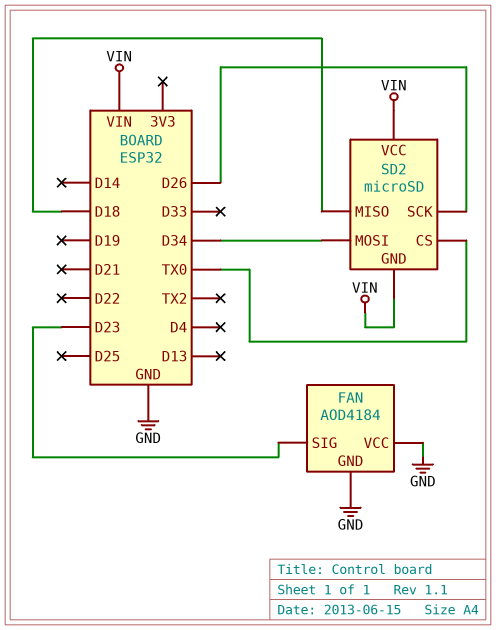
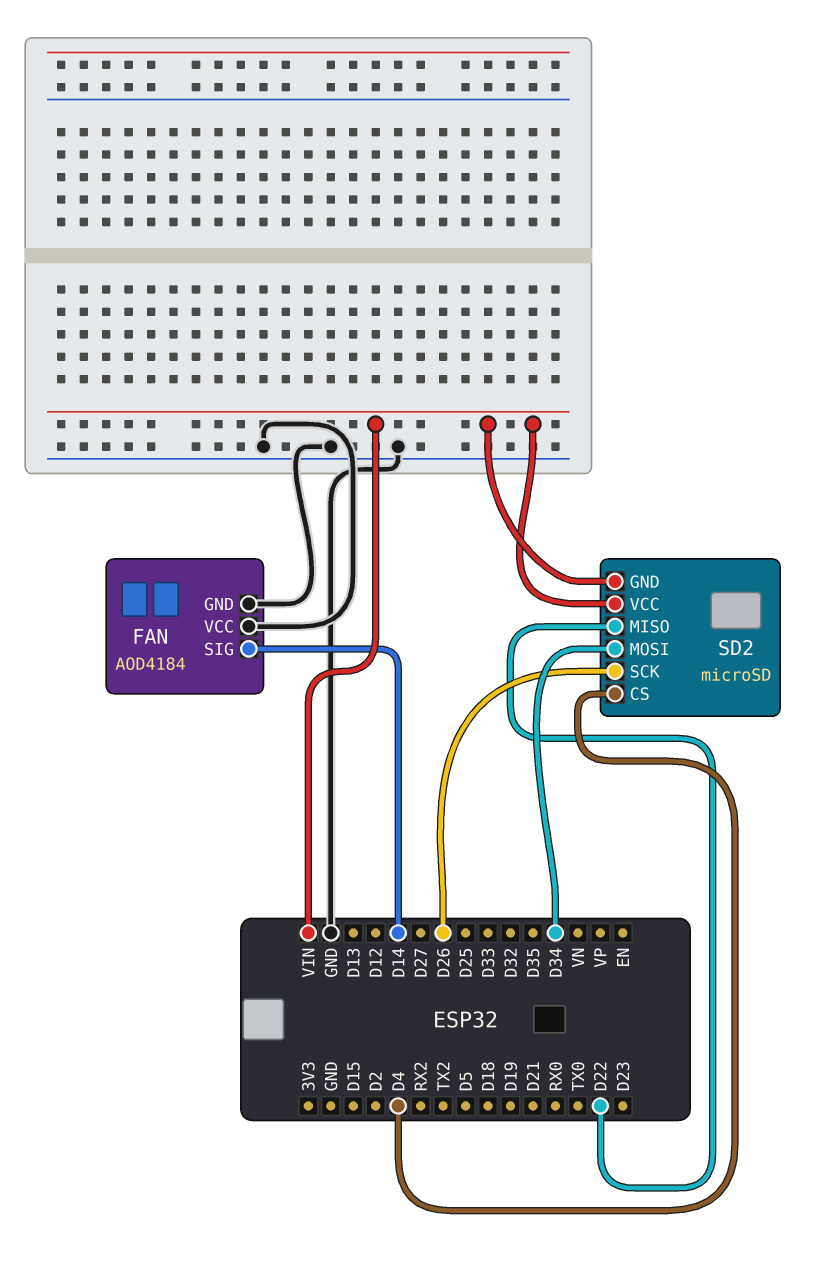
FAN pin SIG: D23 -> D14
SD2 pin CS: TX0 -> D4
SD2 pin MISO: D18 -> D22

